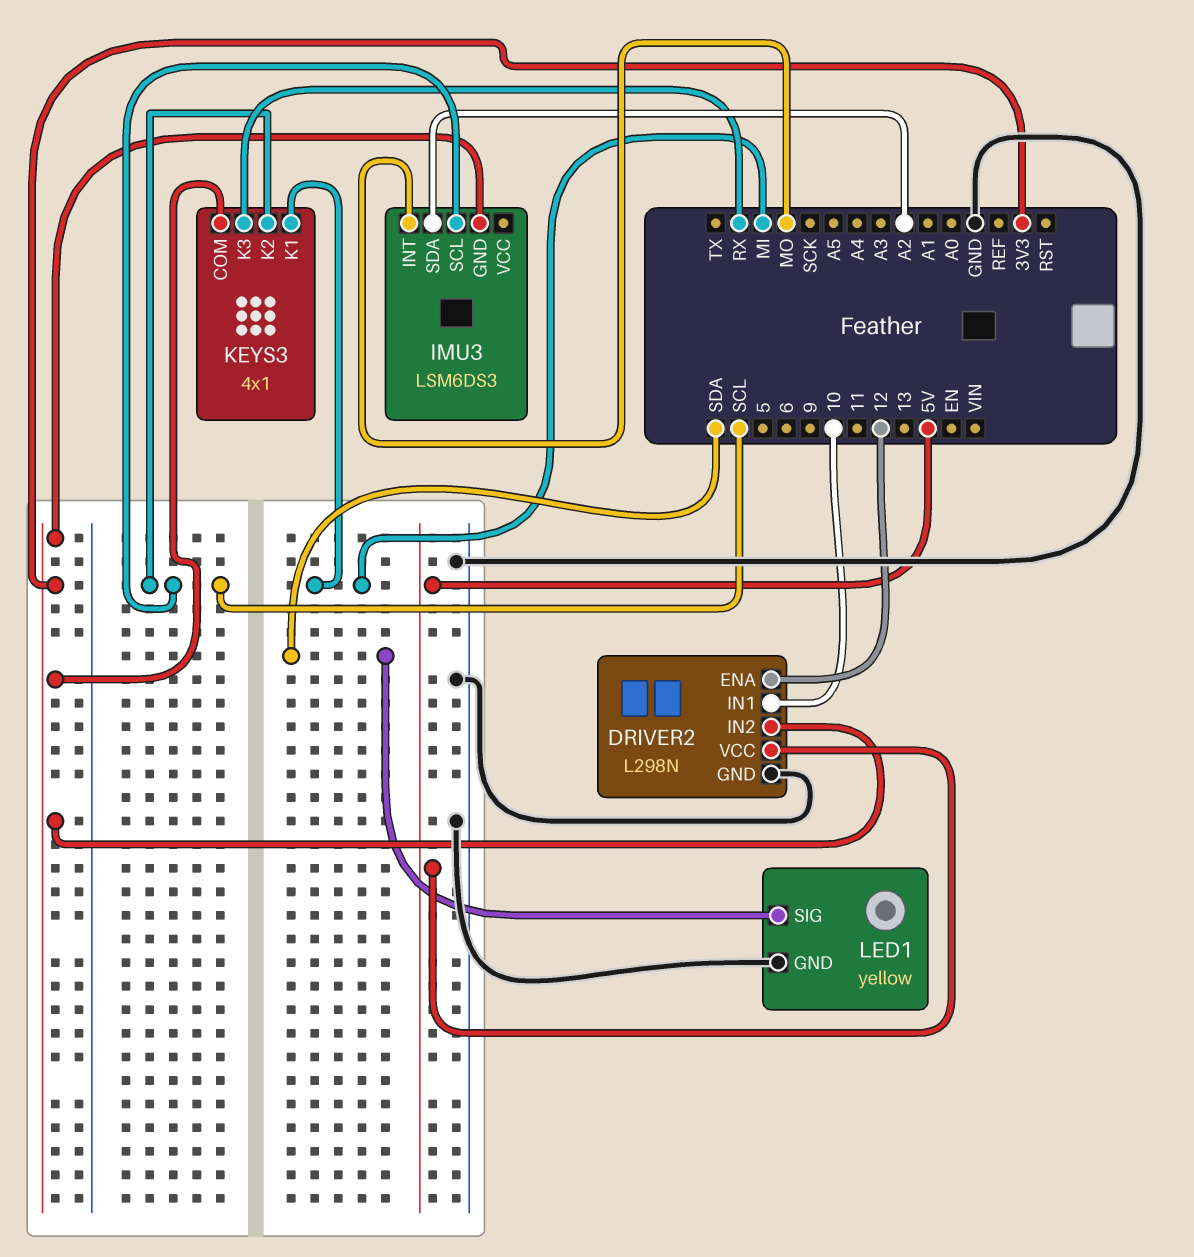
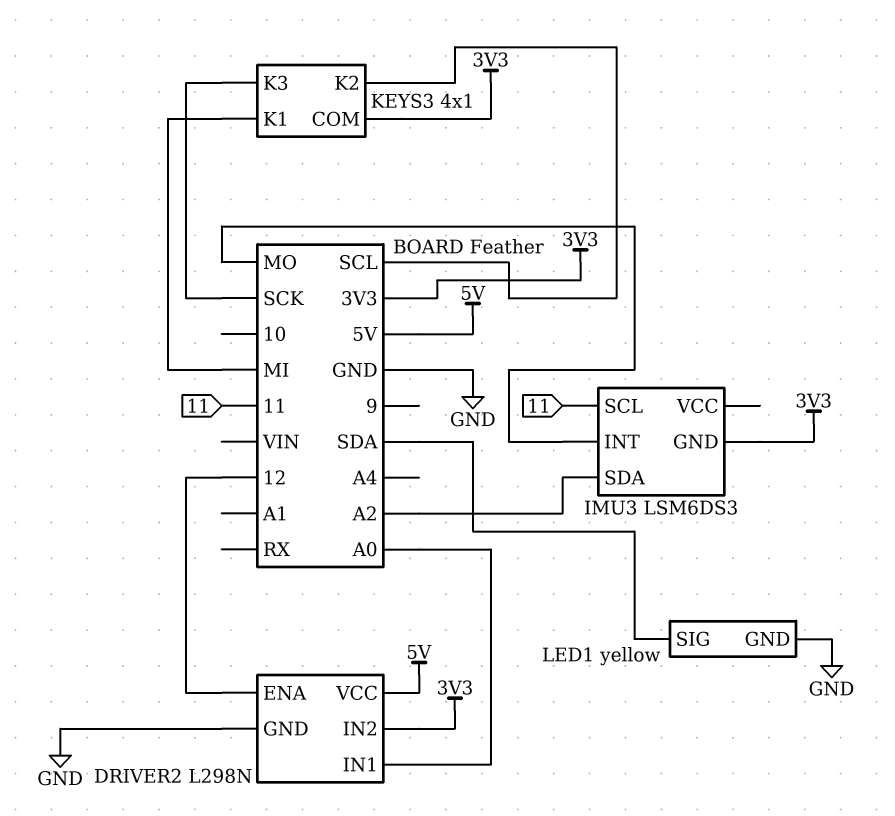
DRIVER2 pin IN1: 10 -> A0
IMU3 pin SCL: SCL -> 11
KEYS3 pin K3: RX -> SCK

